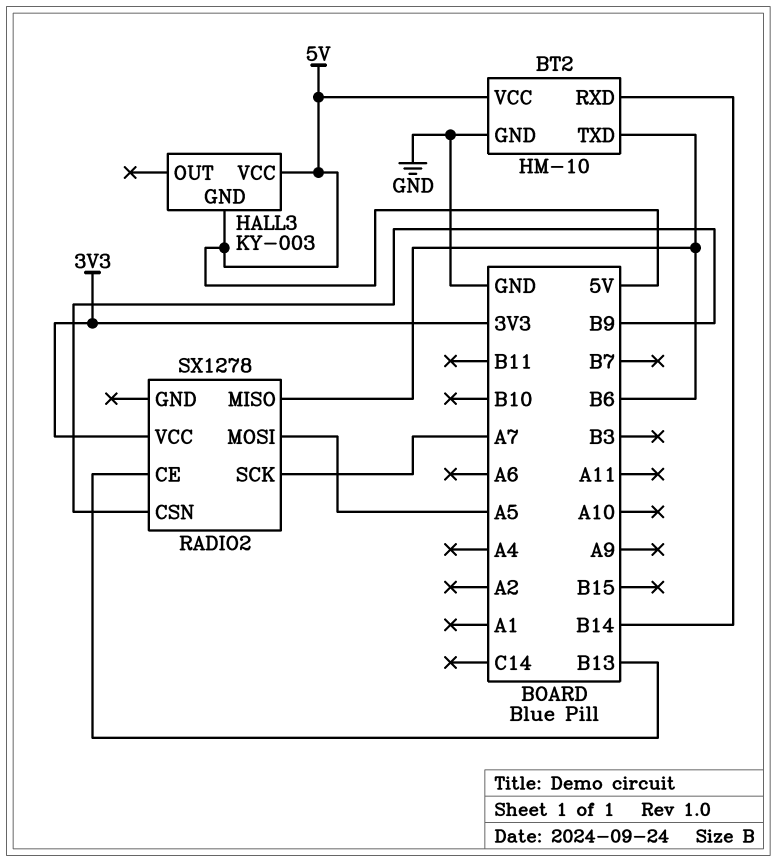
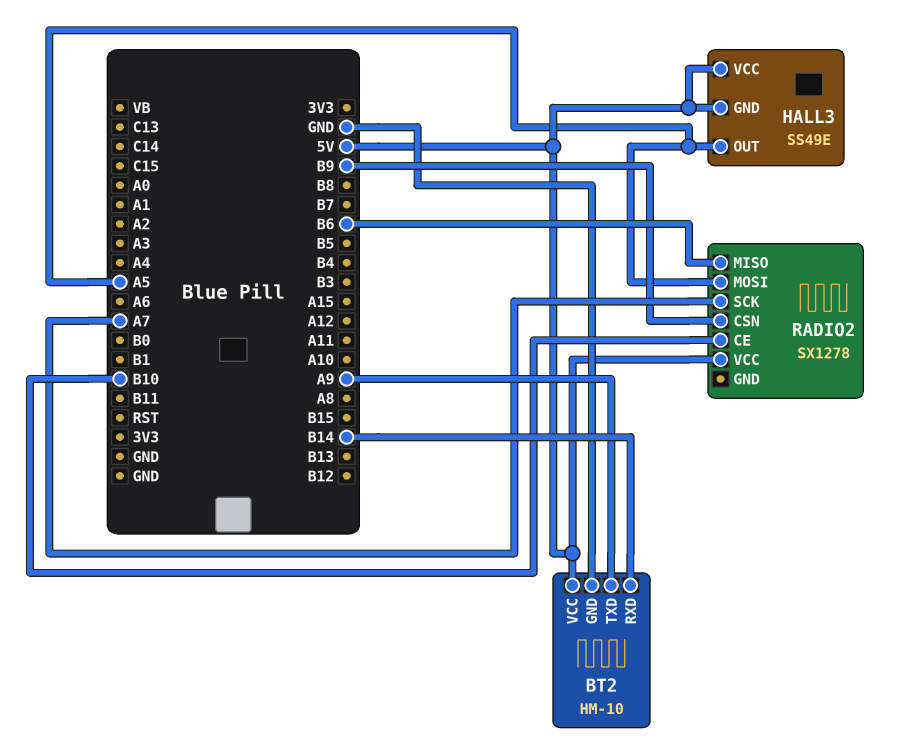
BT2 pin TXD: B6 -> A9
HALL3: KY-003 -> SS49E
HALL3 pin OUT: none -> A5
RADIO2 pin CE: B13 -> B10
RADIO2 pin VCC: 3V3 -> 5V

